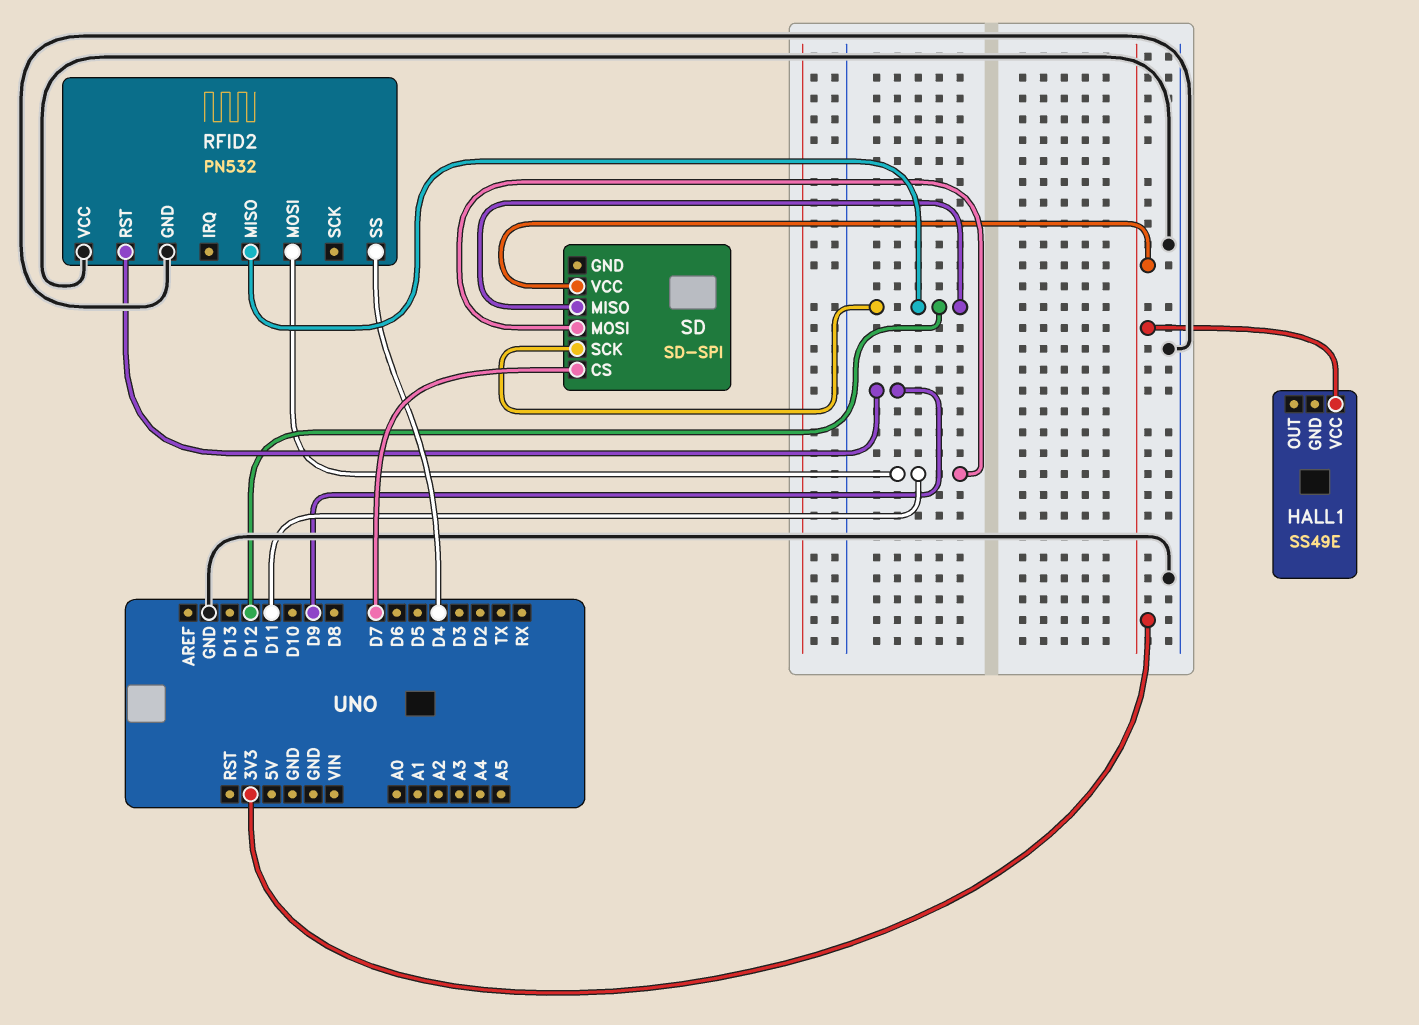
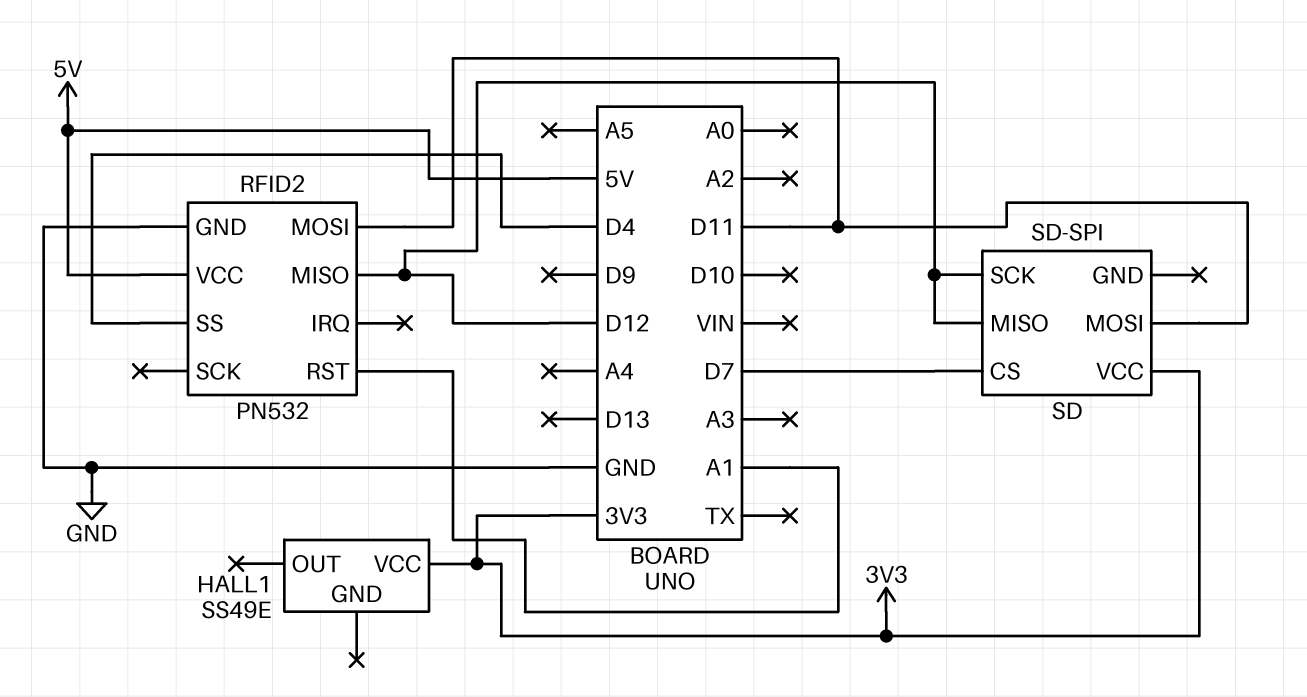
RFID2 pin RST: D9 -> A1
RFID2 pin VCC: GND -> 5V

